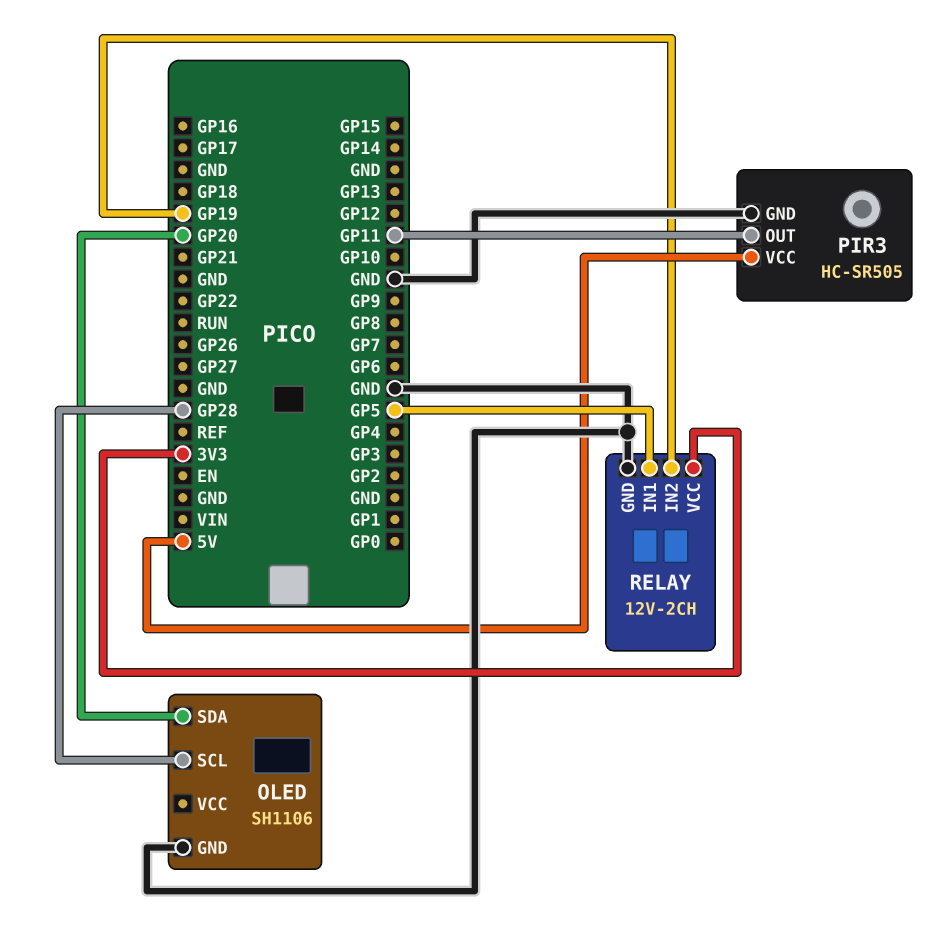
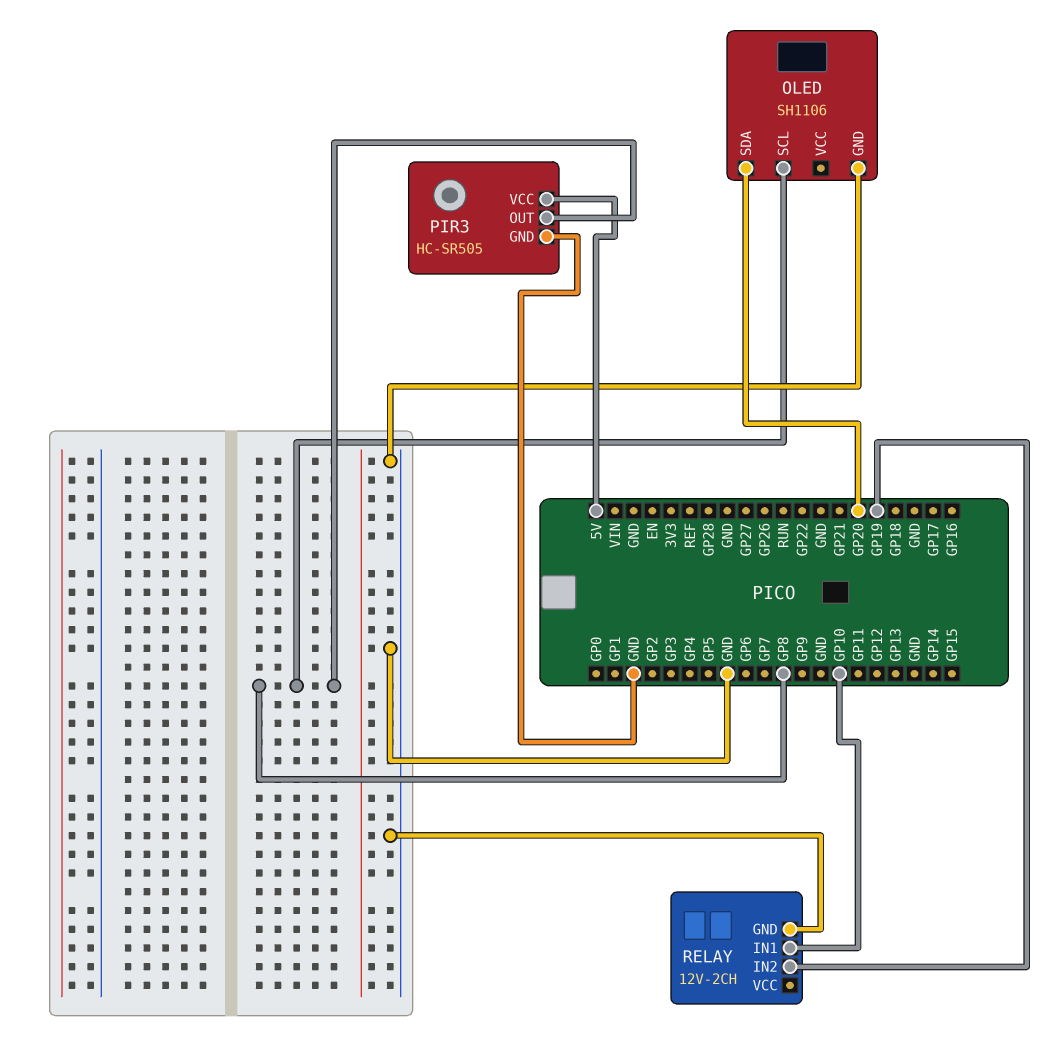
OLED pin SCL: GP28 -> GP8
PIR3 pin OUT: GP11 -> GP8
RELAY pin IN1: GP5 -> GP10
RELAY pin VCC: 3V3 -> none

